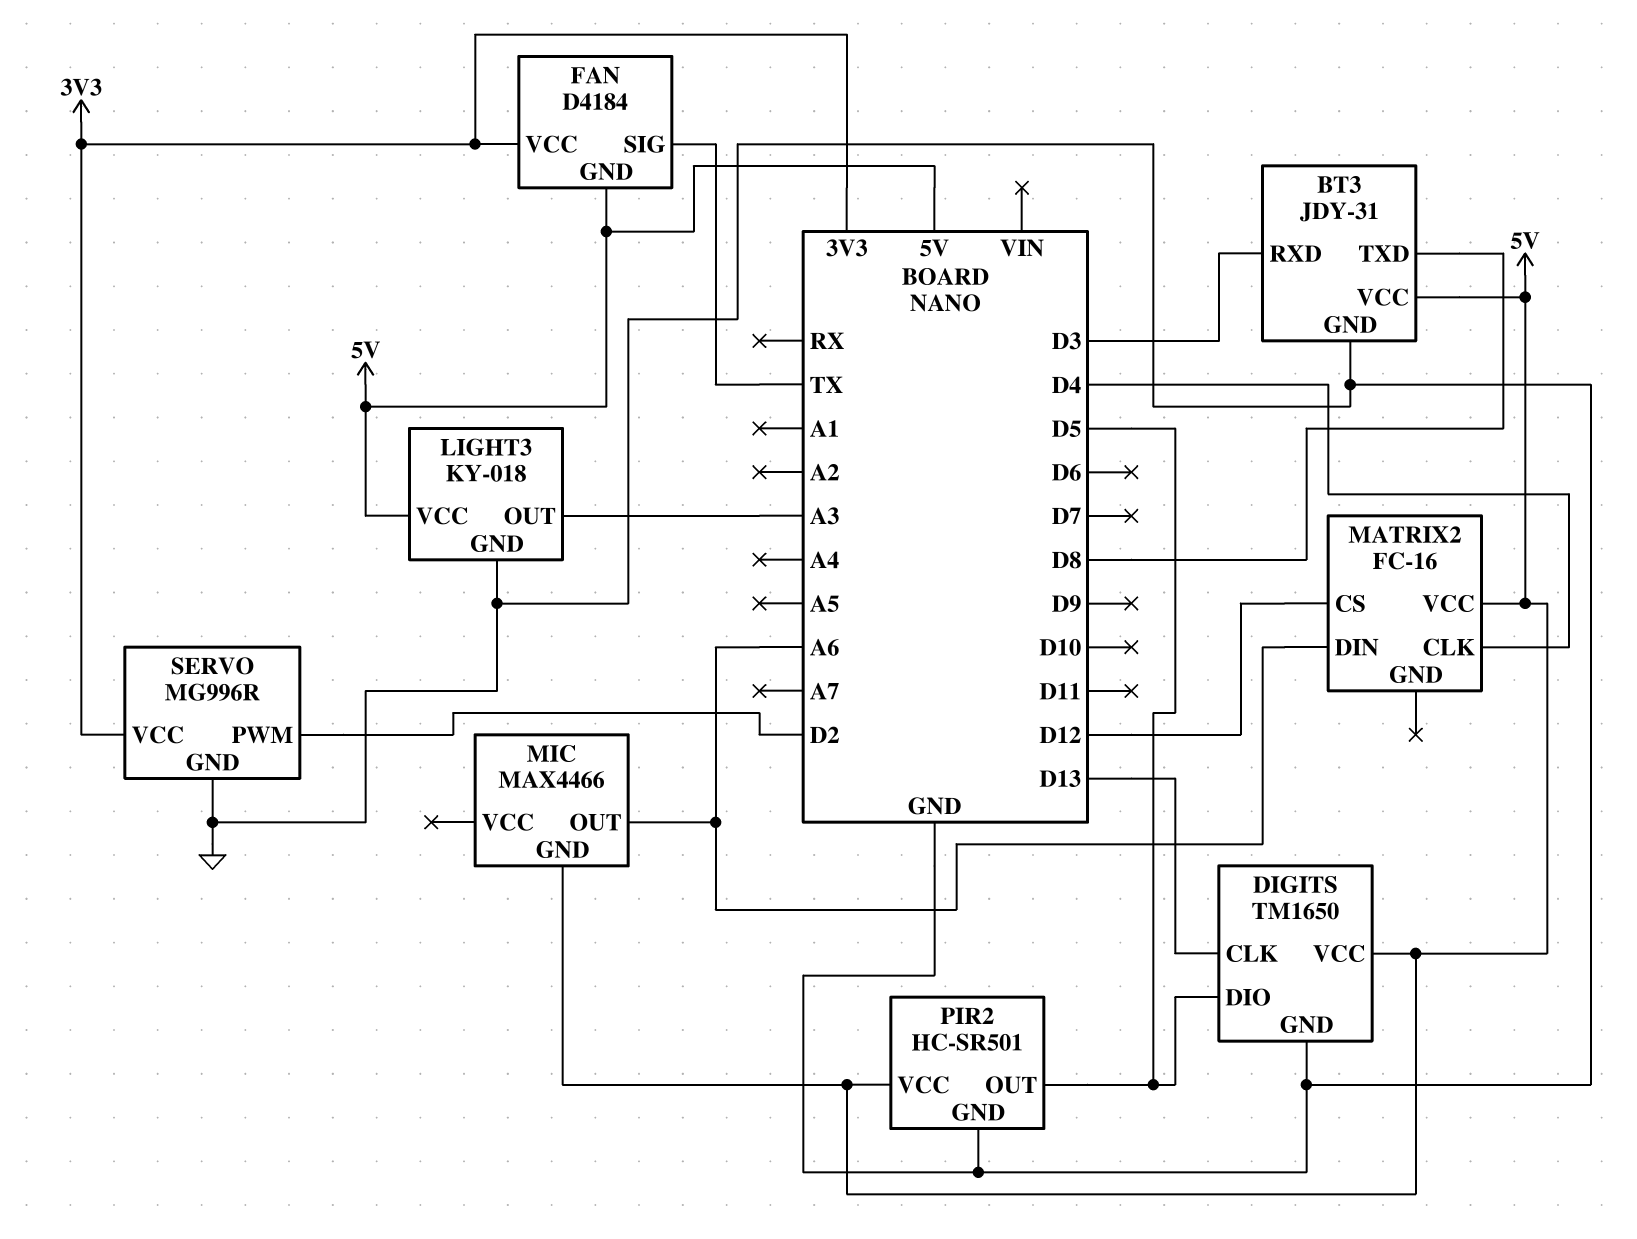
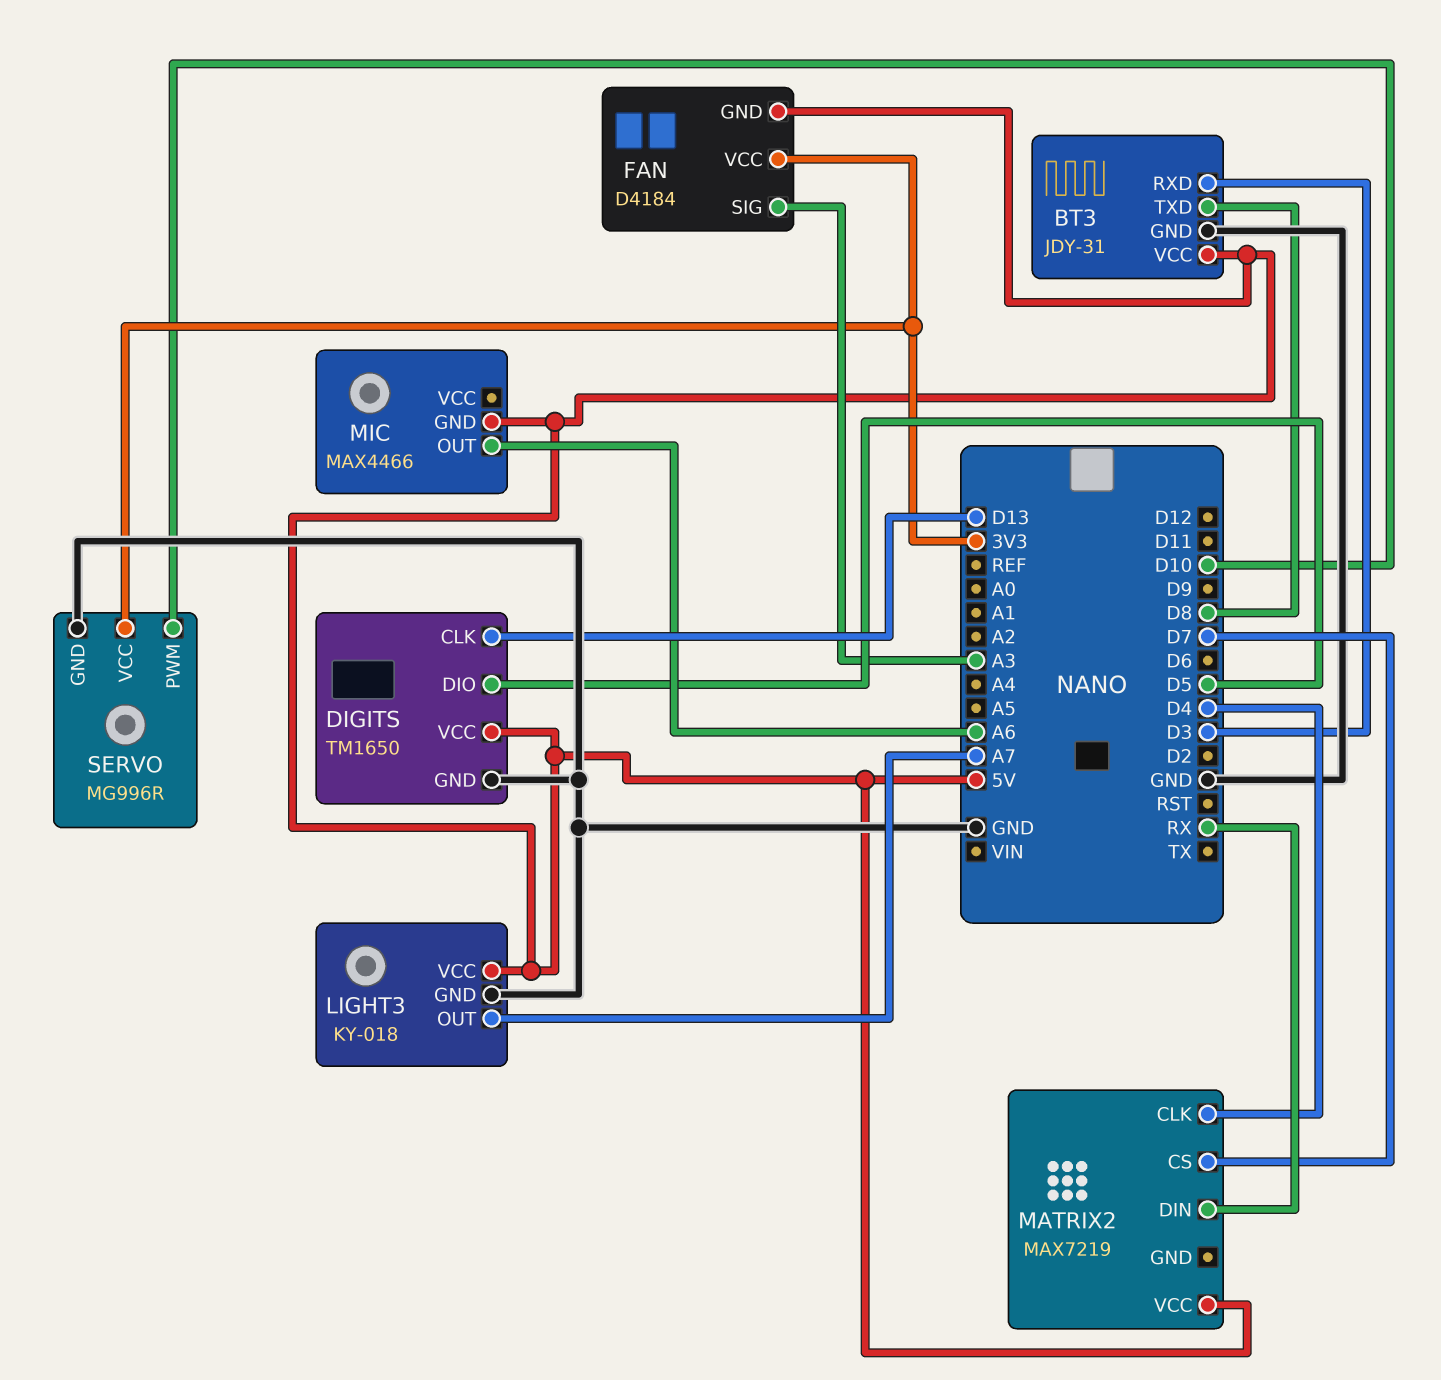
FAN pin SIG: TX -> A3
LIGHT3 pin OUT: A3 -> A7
MATRIX2: FC-16 -> MAX7219
MATRIX2 pin CS: D12 -> D7
MATRIX2 pin DIN: A6 -> RX
PIR2: HC-SR501 -> none
PIR2 pin GND: GND -> none
PIR2 pin OUT: D5 -> none
PIR2 pin VCC: 5V -> none
SERVO pin PWM: D2 -> D10

